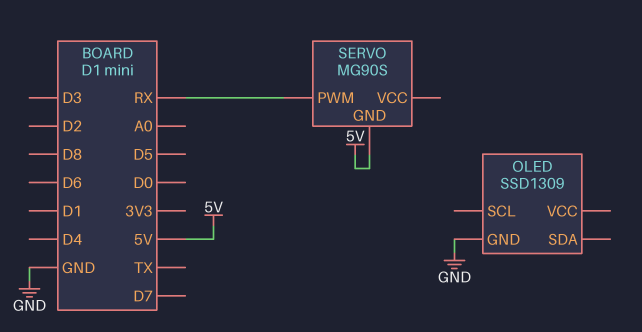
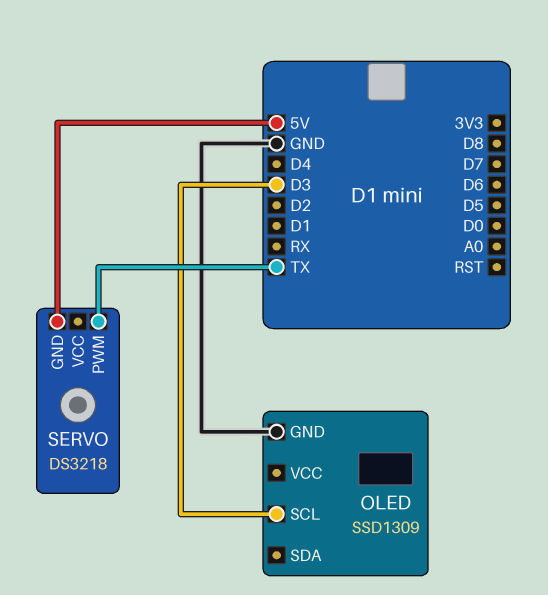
OLED pin SCL: none -> D3
SERVO: MG90S -> DS3218
SERVO pin PWM: RX -> TX

